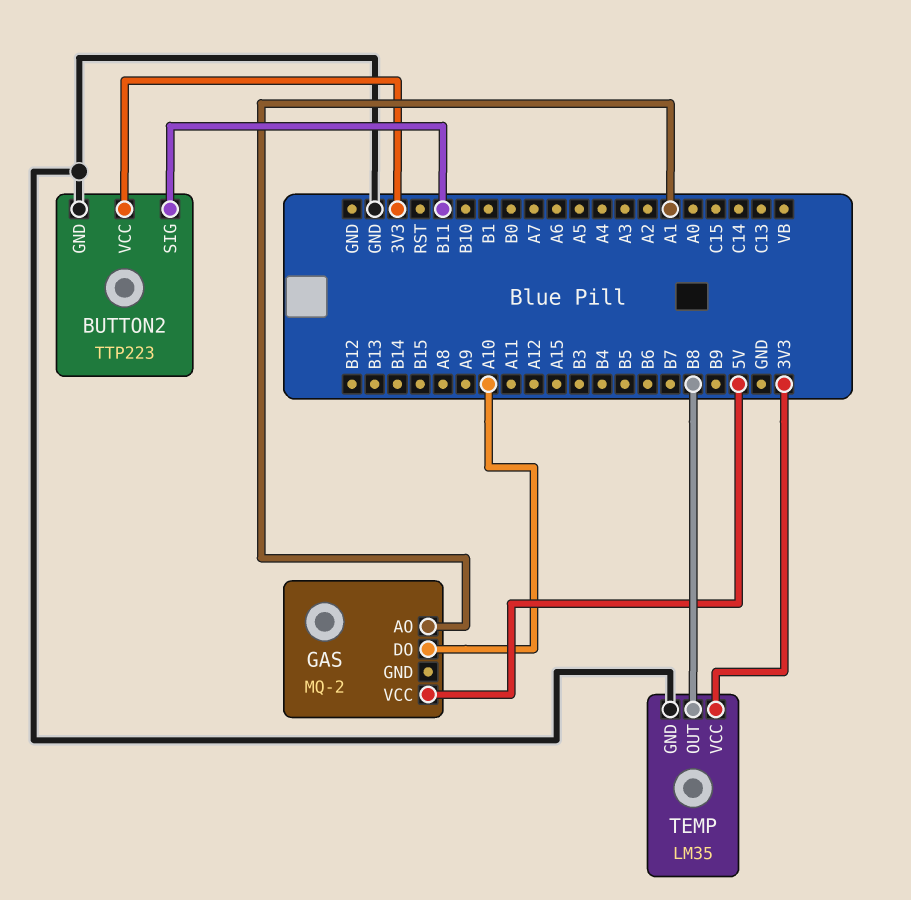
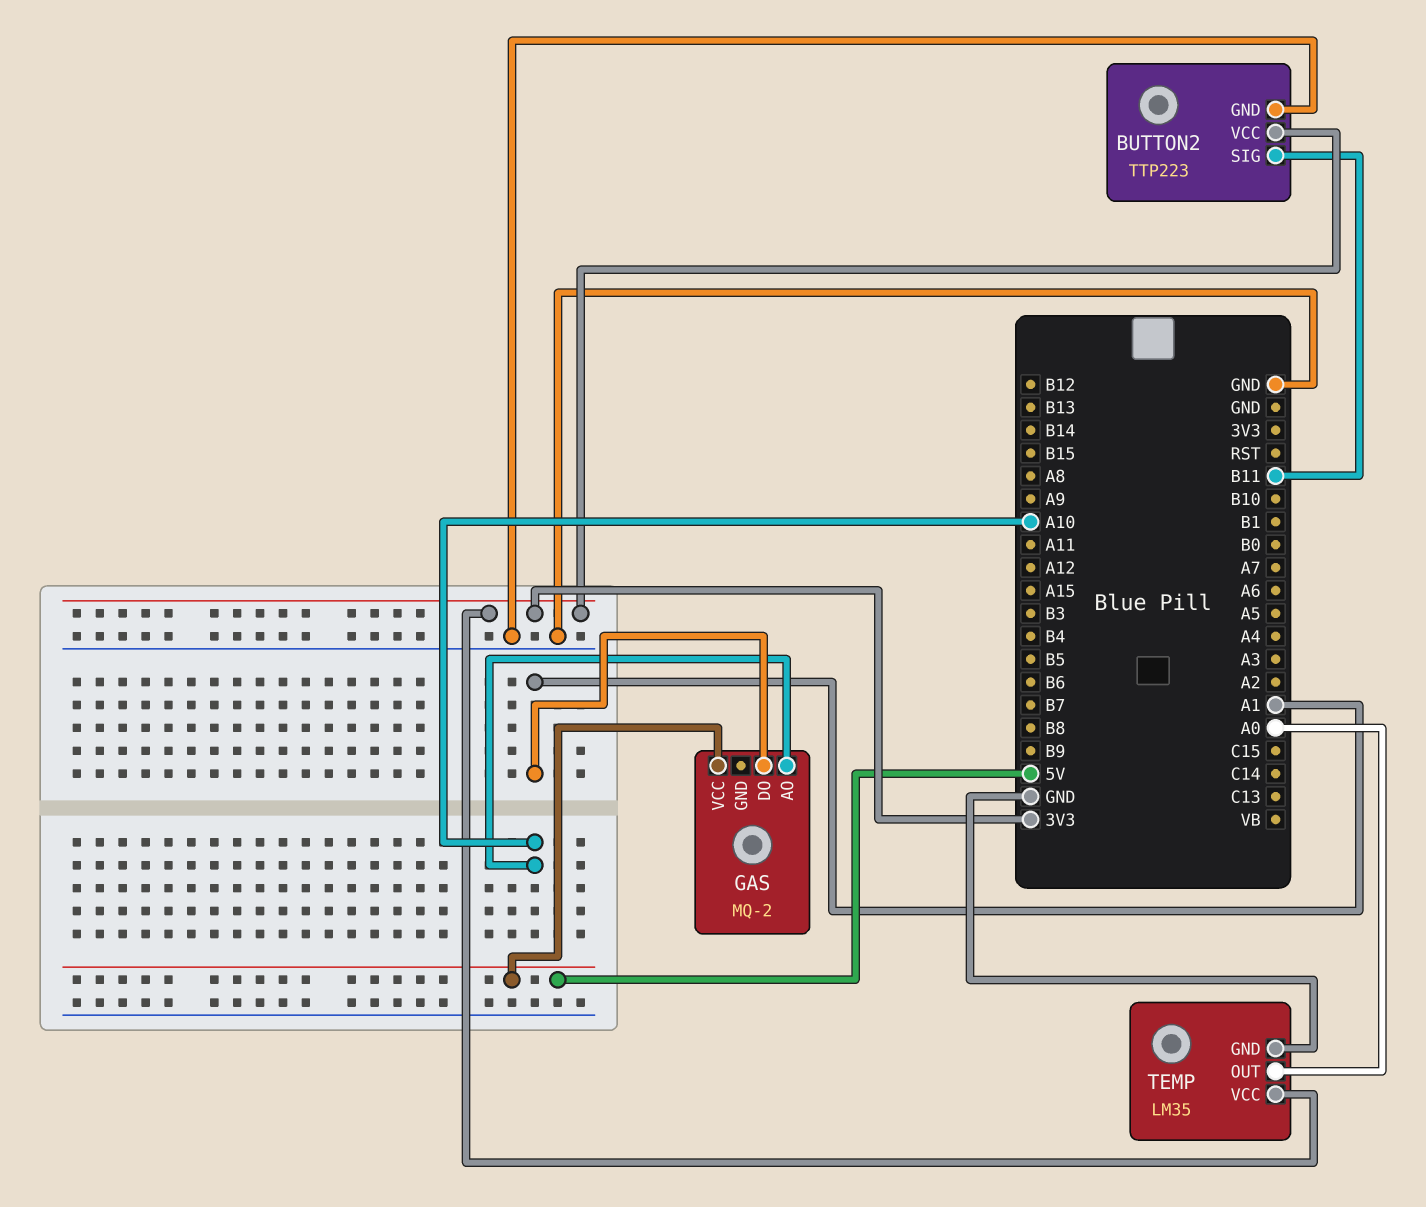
GAS pin AO: A1 -> A10
GAS pin DO: A10 -> A1
TEMP pin OUT: B8 -> A0

